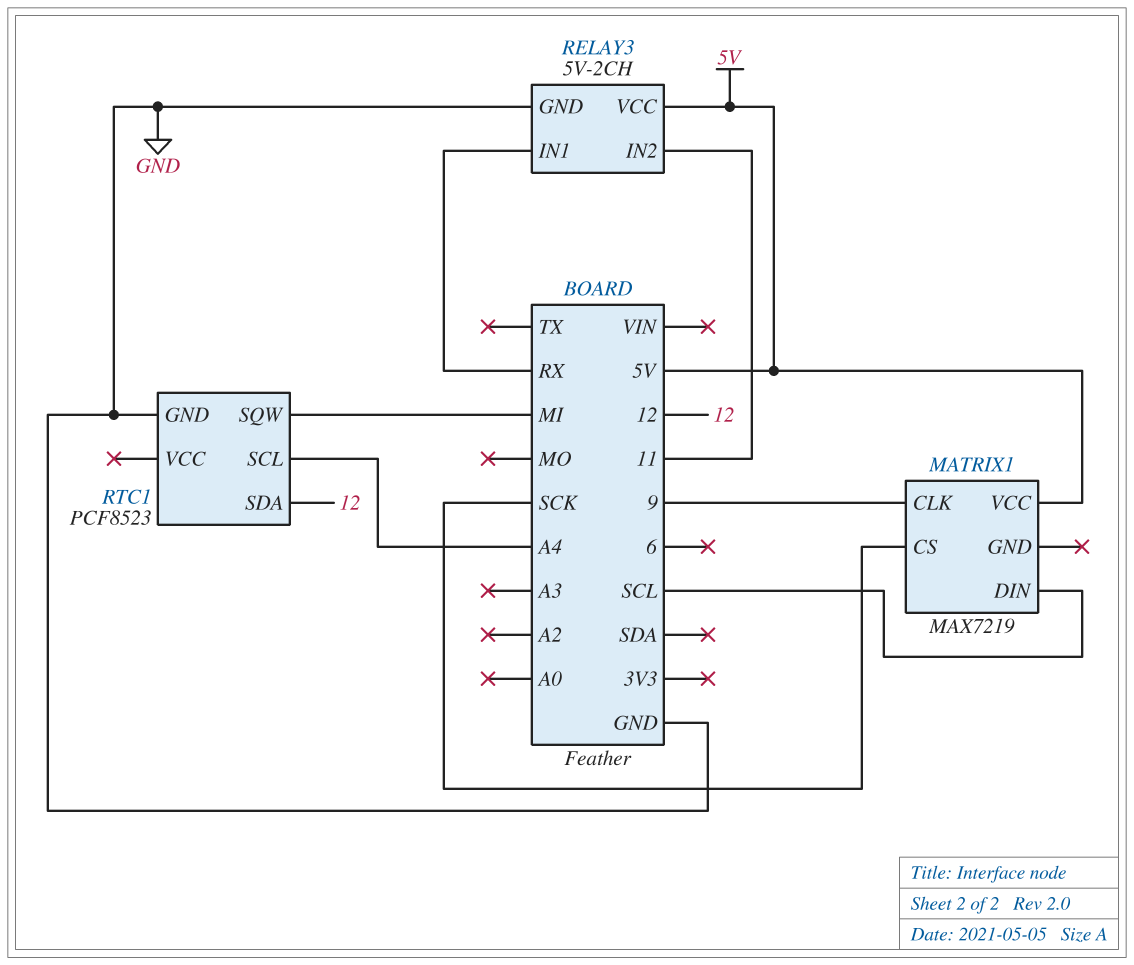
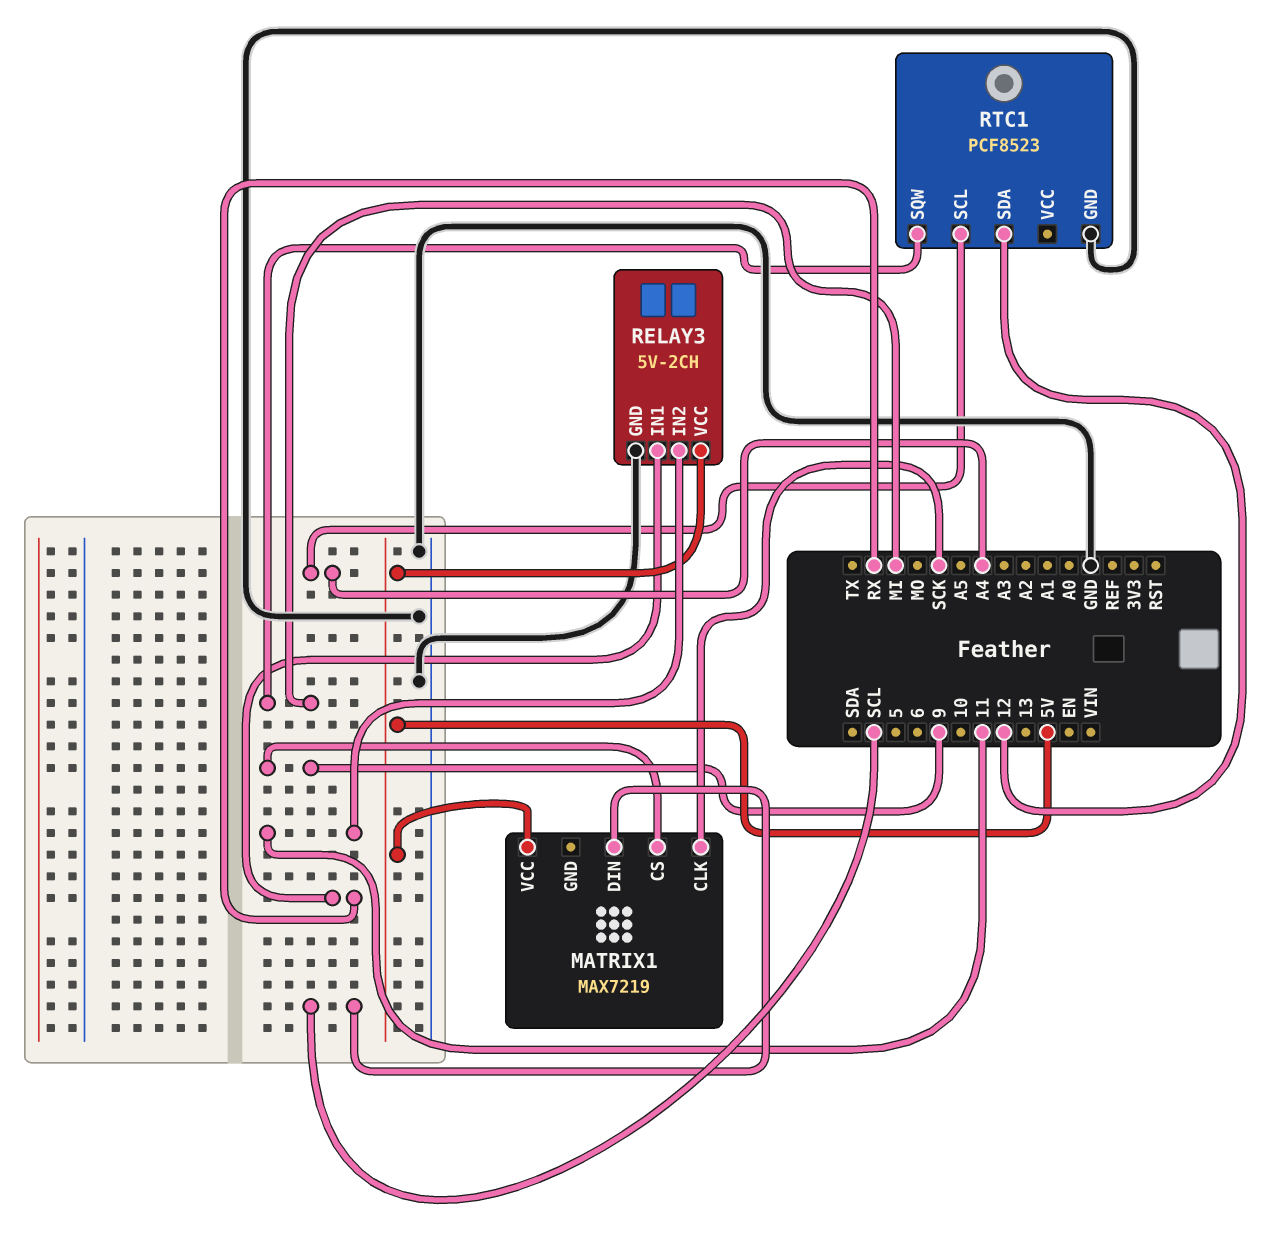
MATRIX1 pin CLK: 9 -> SCK
MATRIX1 pin CS: SCK -> 9

